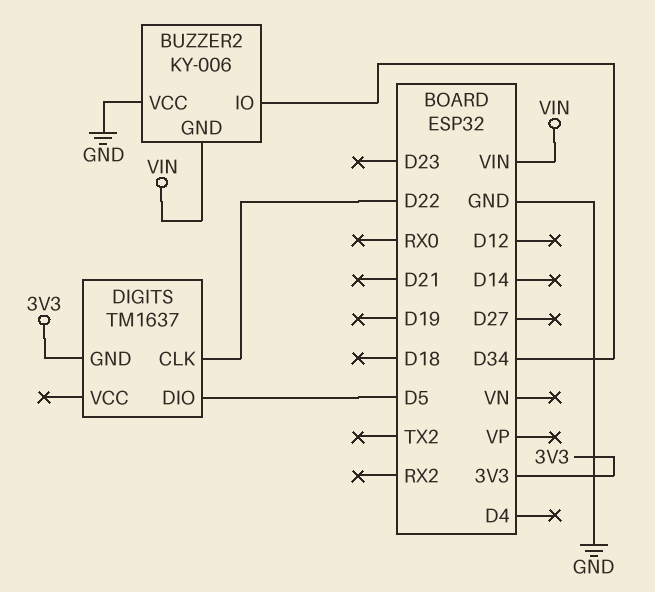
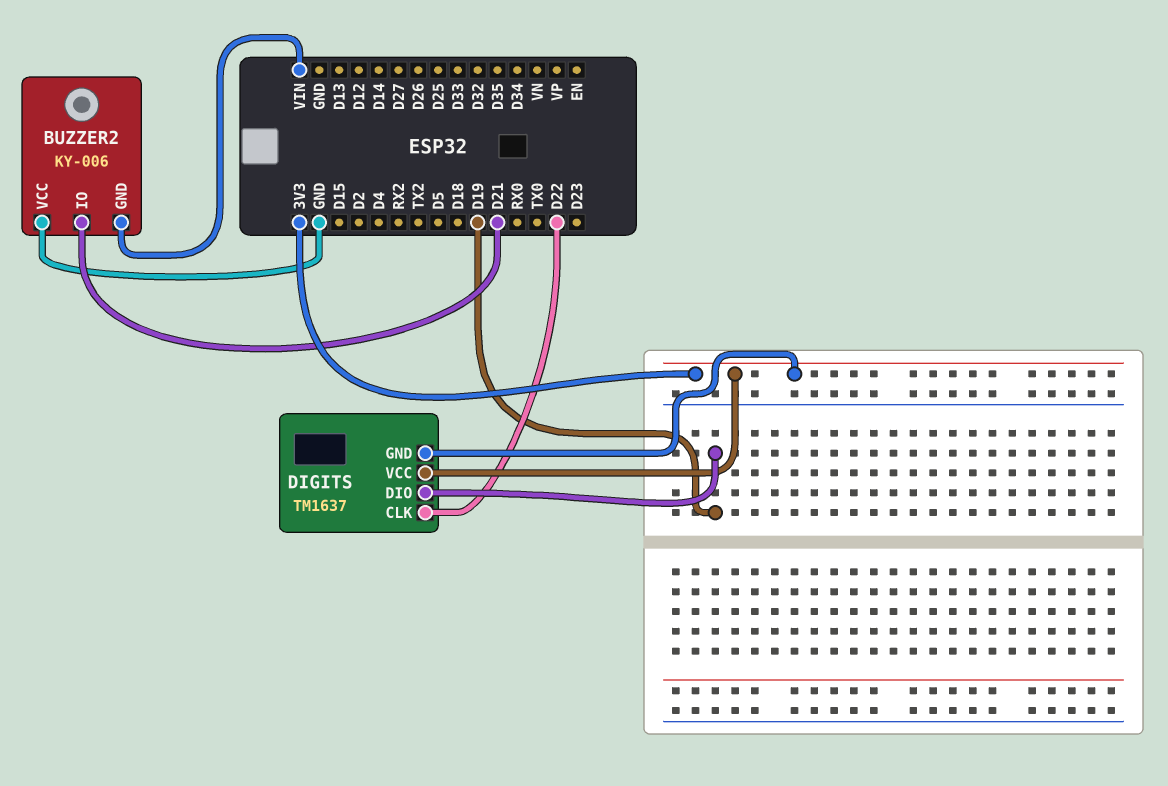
BUZZER2 pin IO: D34 -> D21
DIGITS pin DIO: D5 -> D19
DIGITS pin VCC: none -> 3V3

